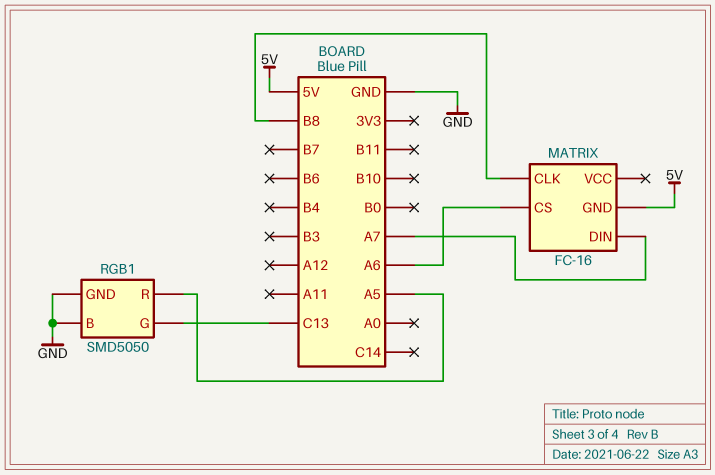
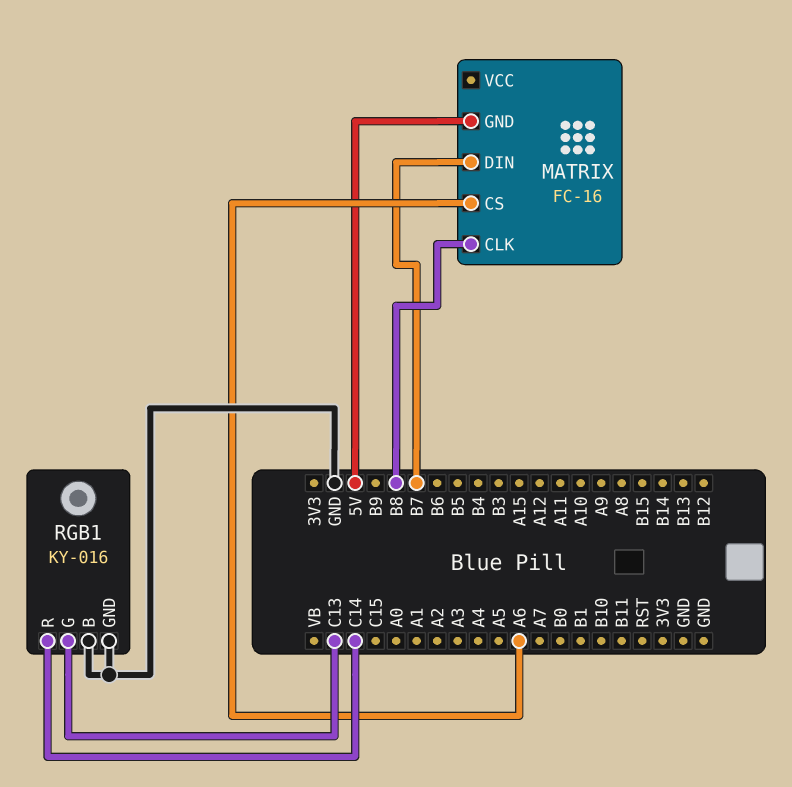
MATRIX pin DIN: A7 -> B7
RGB1: SMD5050 -> KY-016
RGB1 pin R: A5 -> C14

